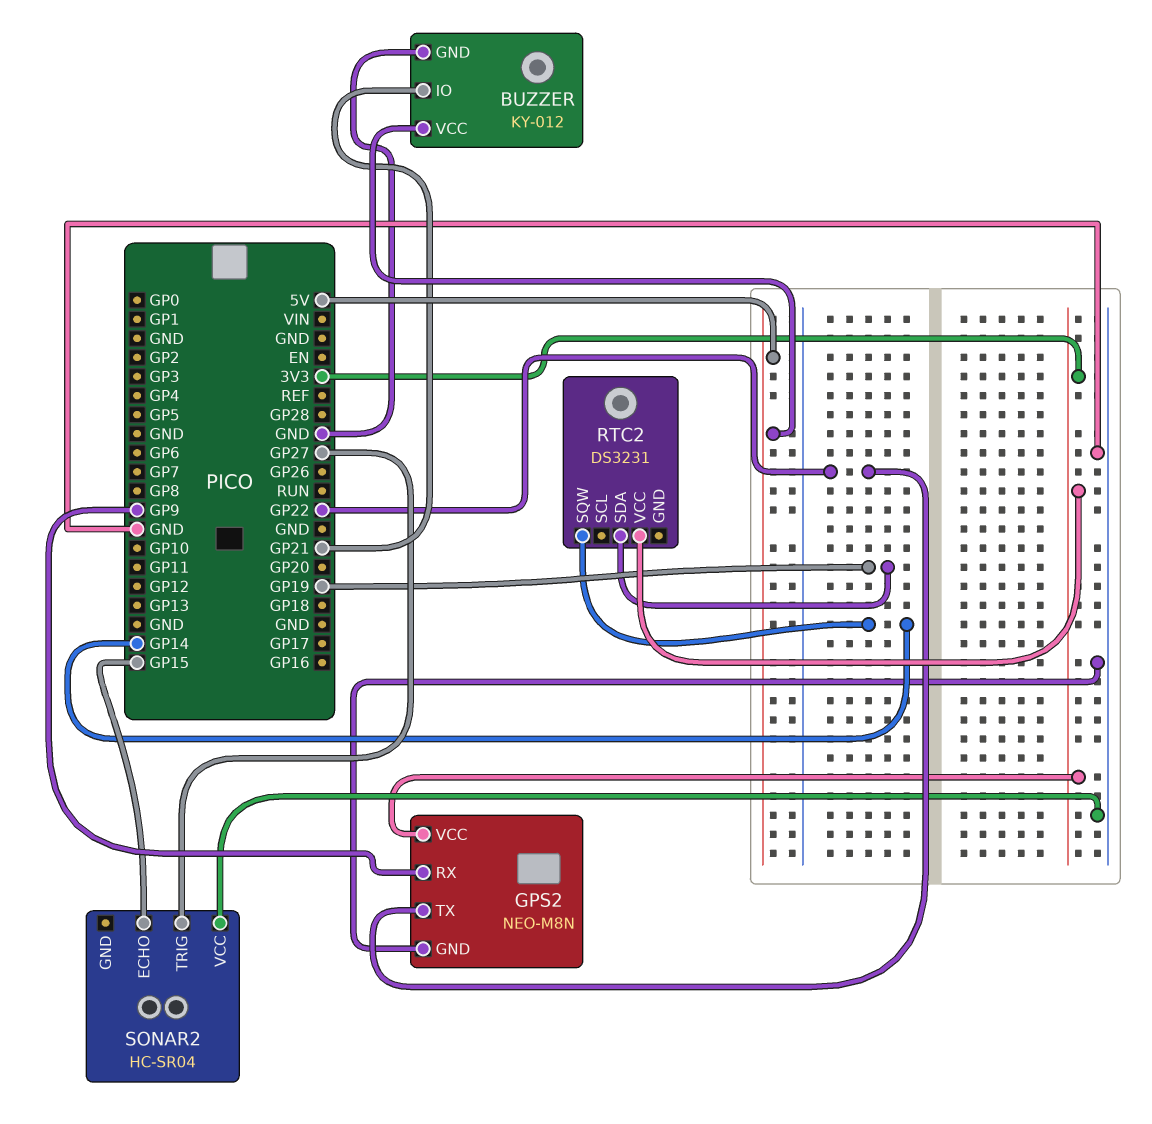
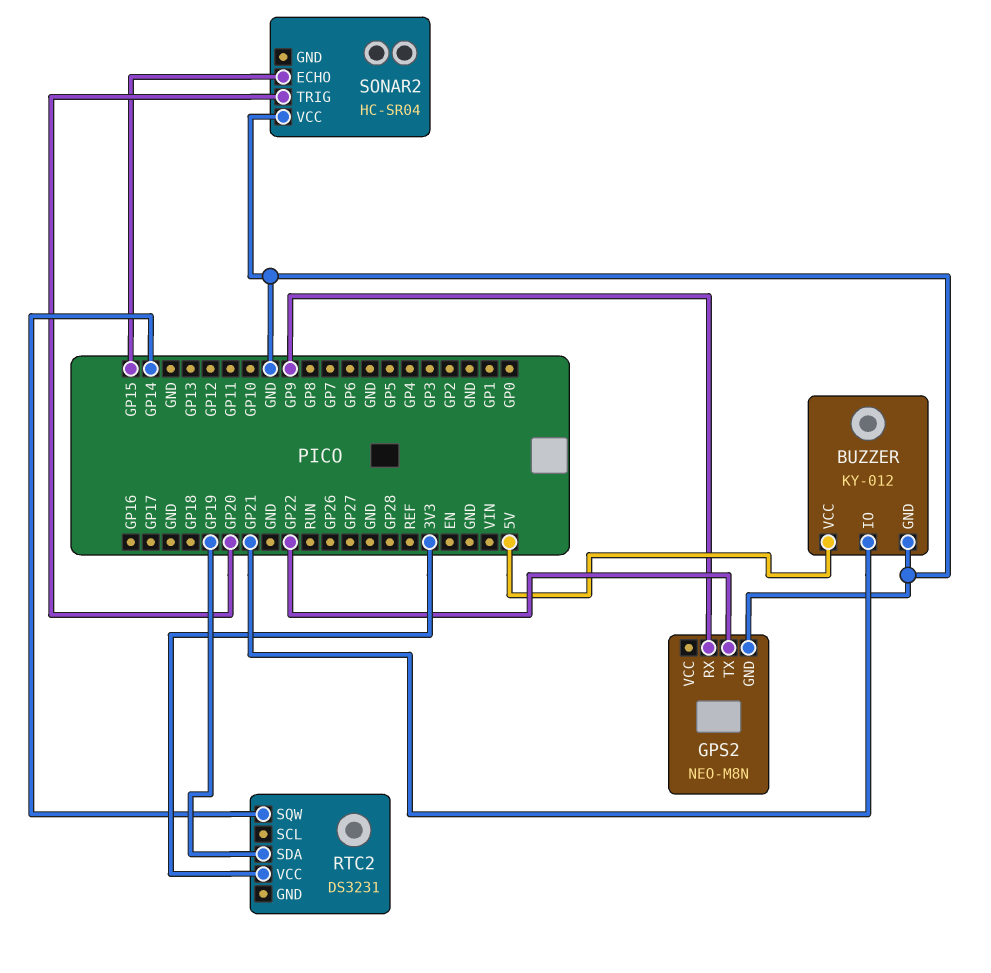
GPS2 pin VCC: 3V3 -> none
SONAR2 pin TRIG: GP27 -> GP20

